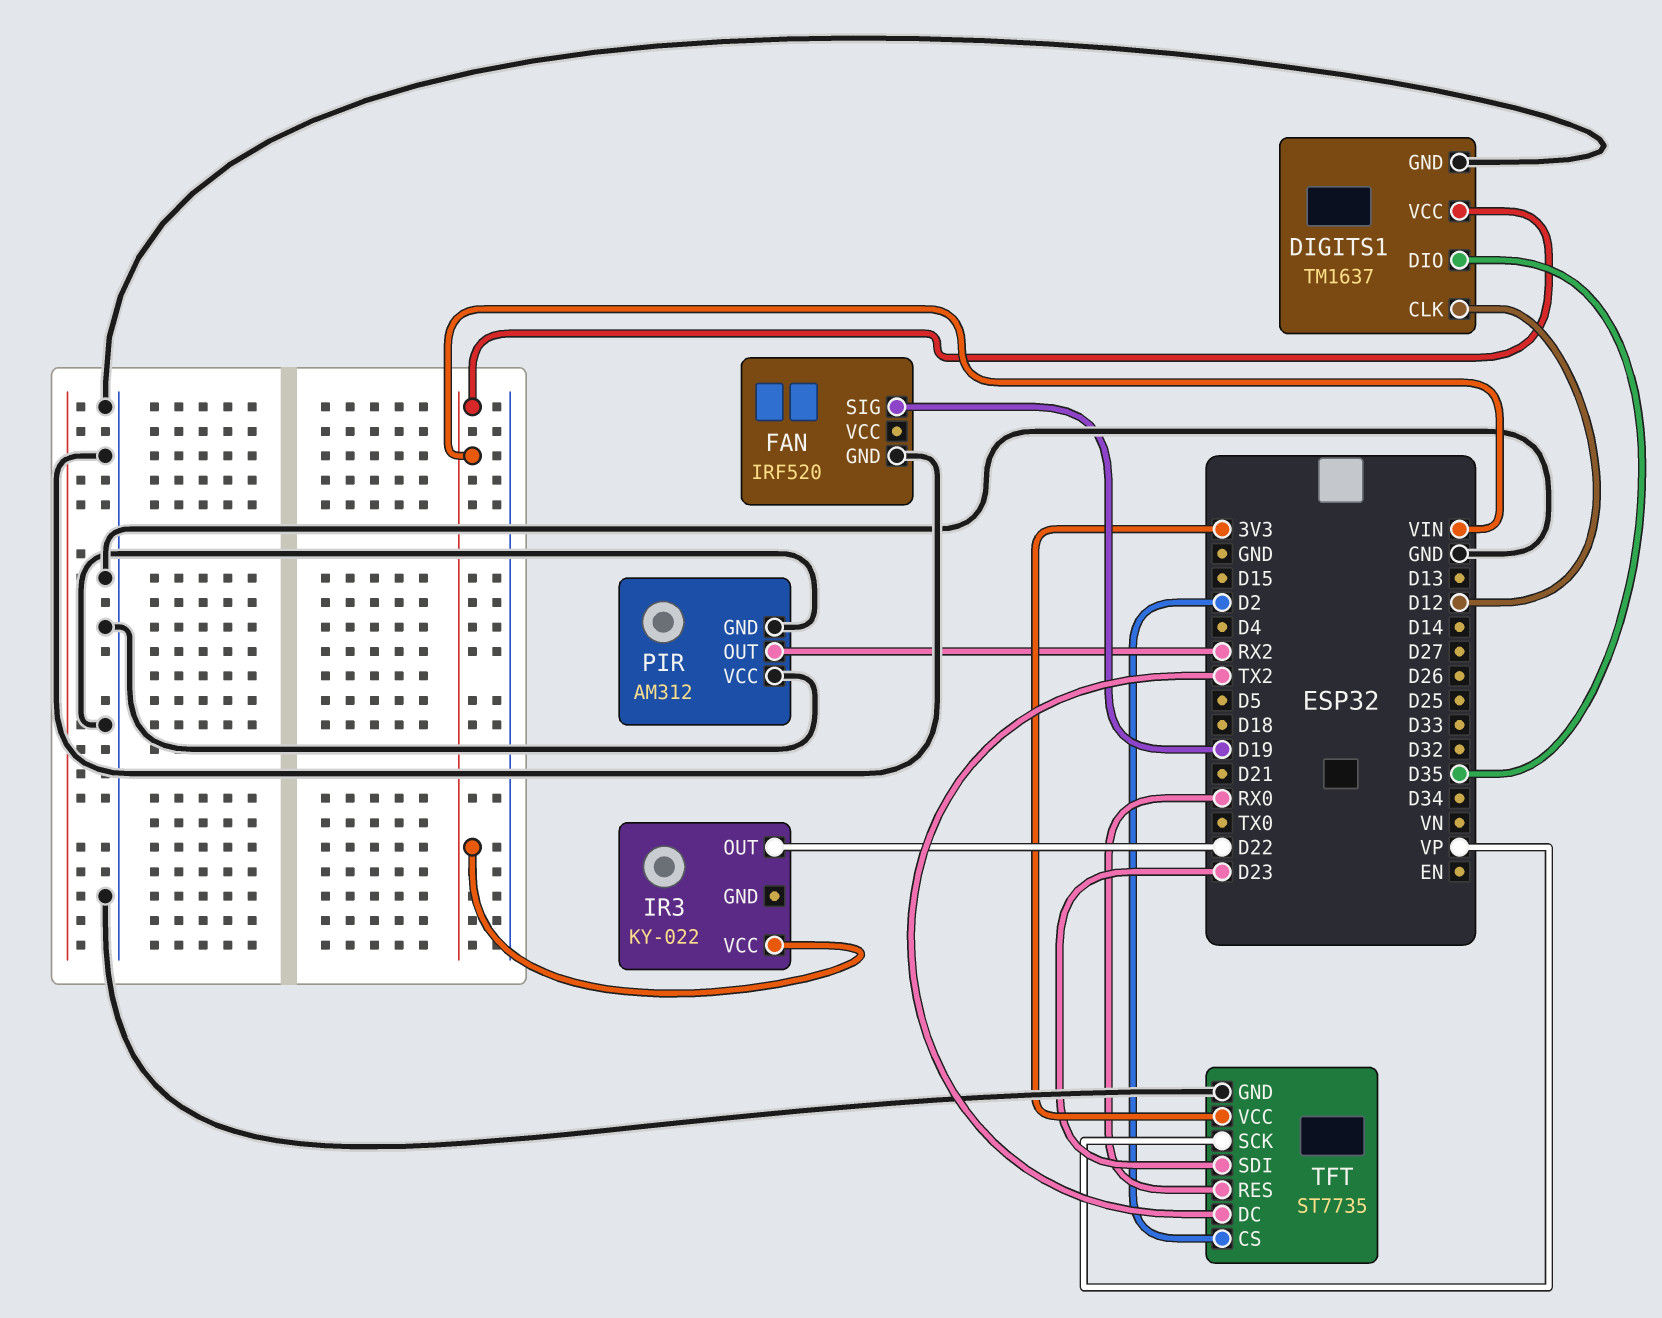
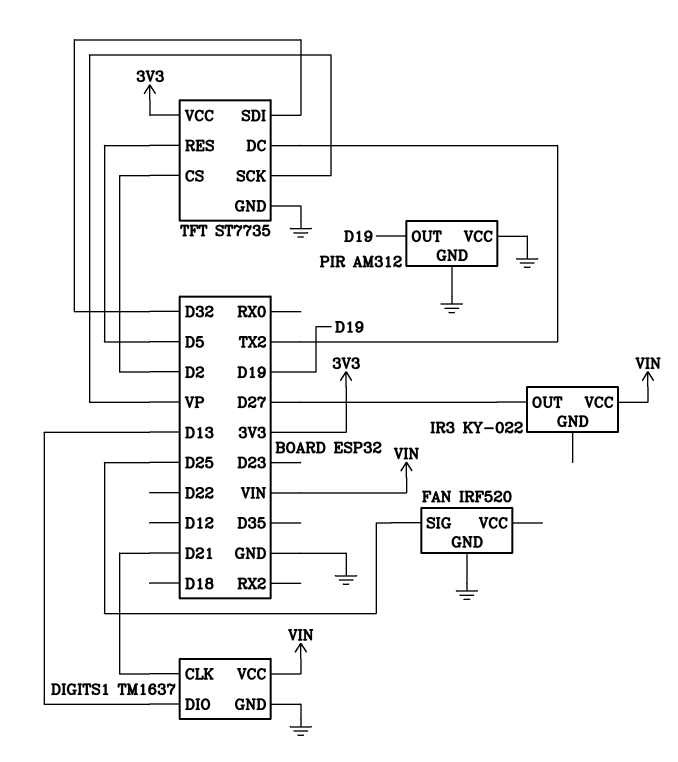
DIGITS1 pin CLK: D12 -> D21
DIGITS1 pin DIO: D35 -> D13
FAN pin SIG: D19 -> D25
IR3 pin OUT: D22 -> D27
PIR pin OUT: RX2 -> D19
TFT pin RES: RX0 -> D5
TFT pin SDI: D23 -> D32

